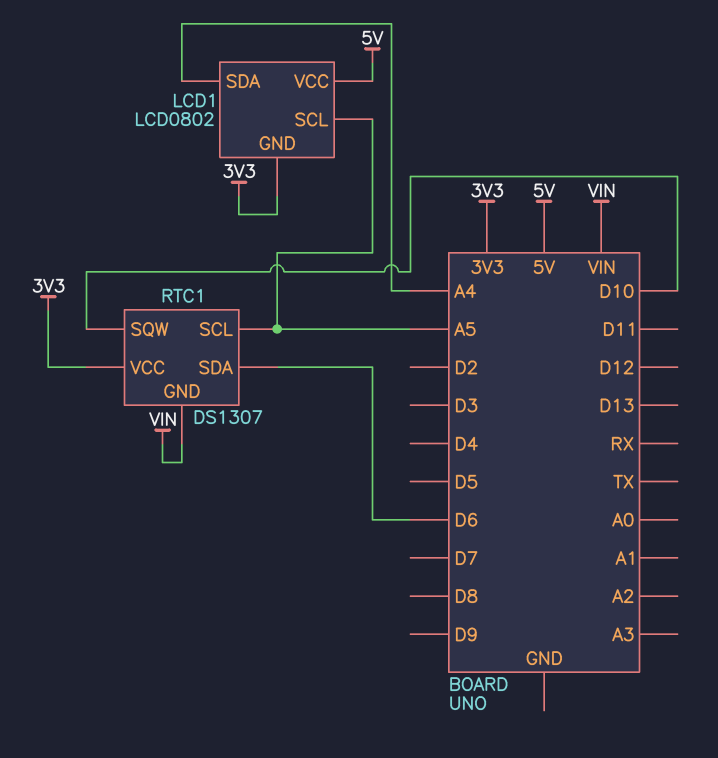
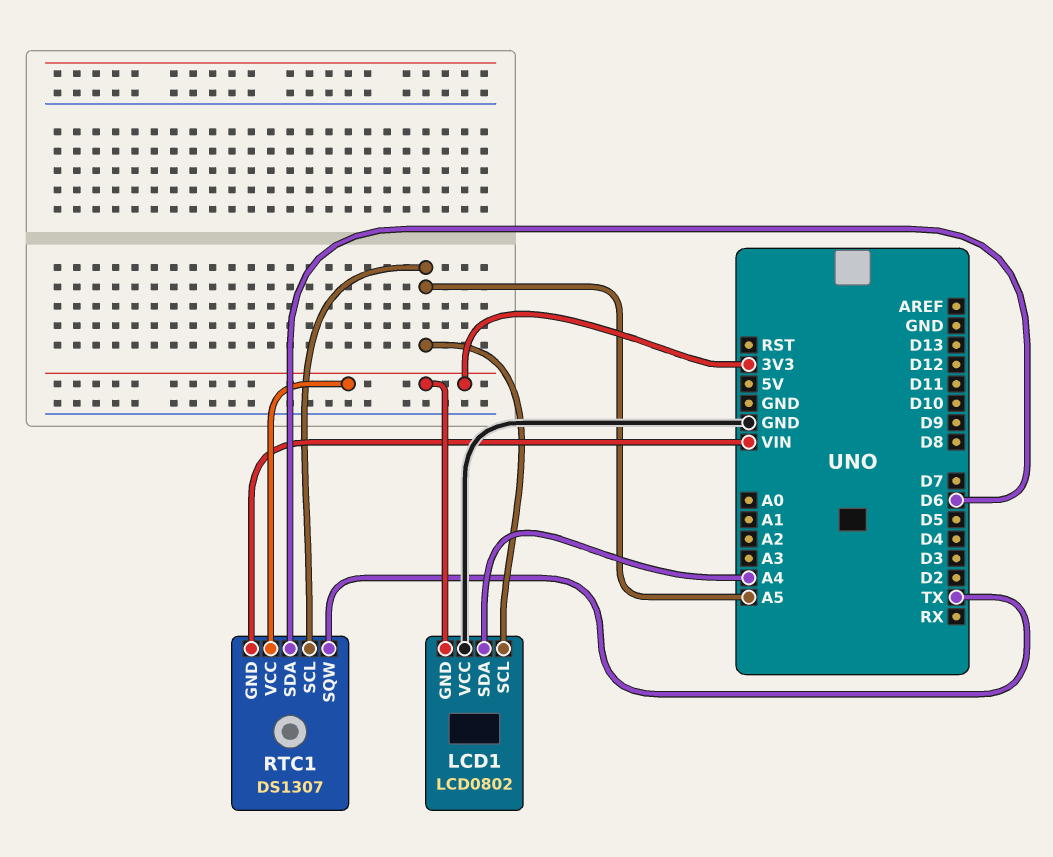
LCD1 pin VCC: 5V -> GND
RTC1 pin SQW: D10 -> TX

